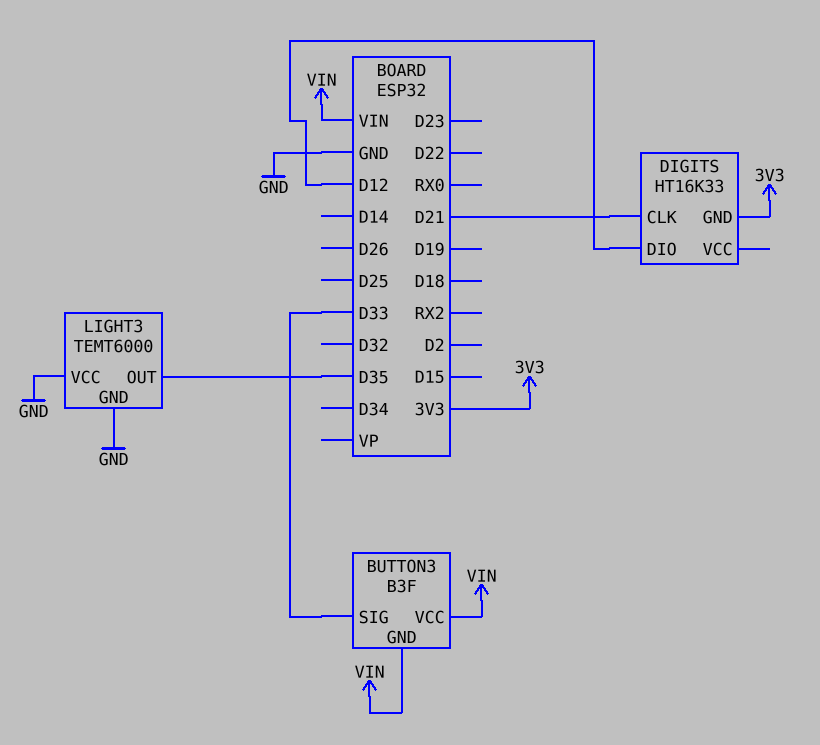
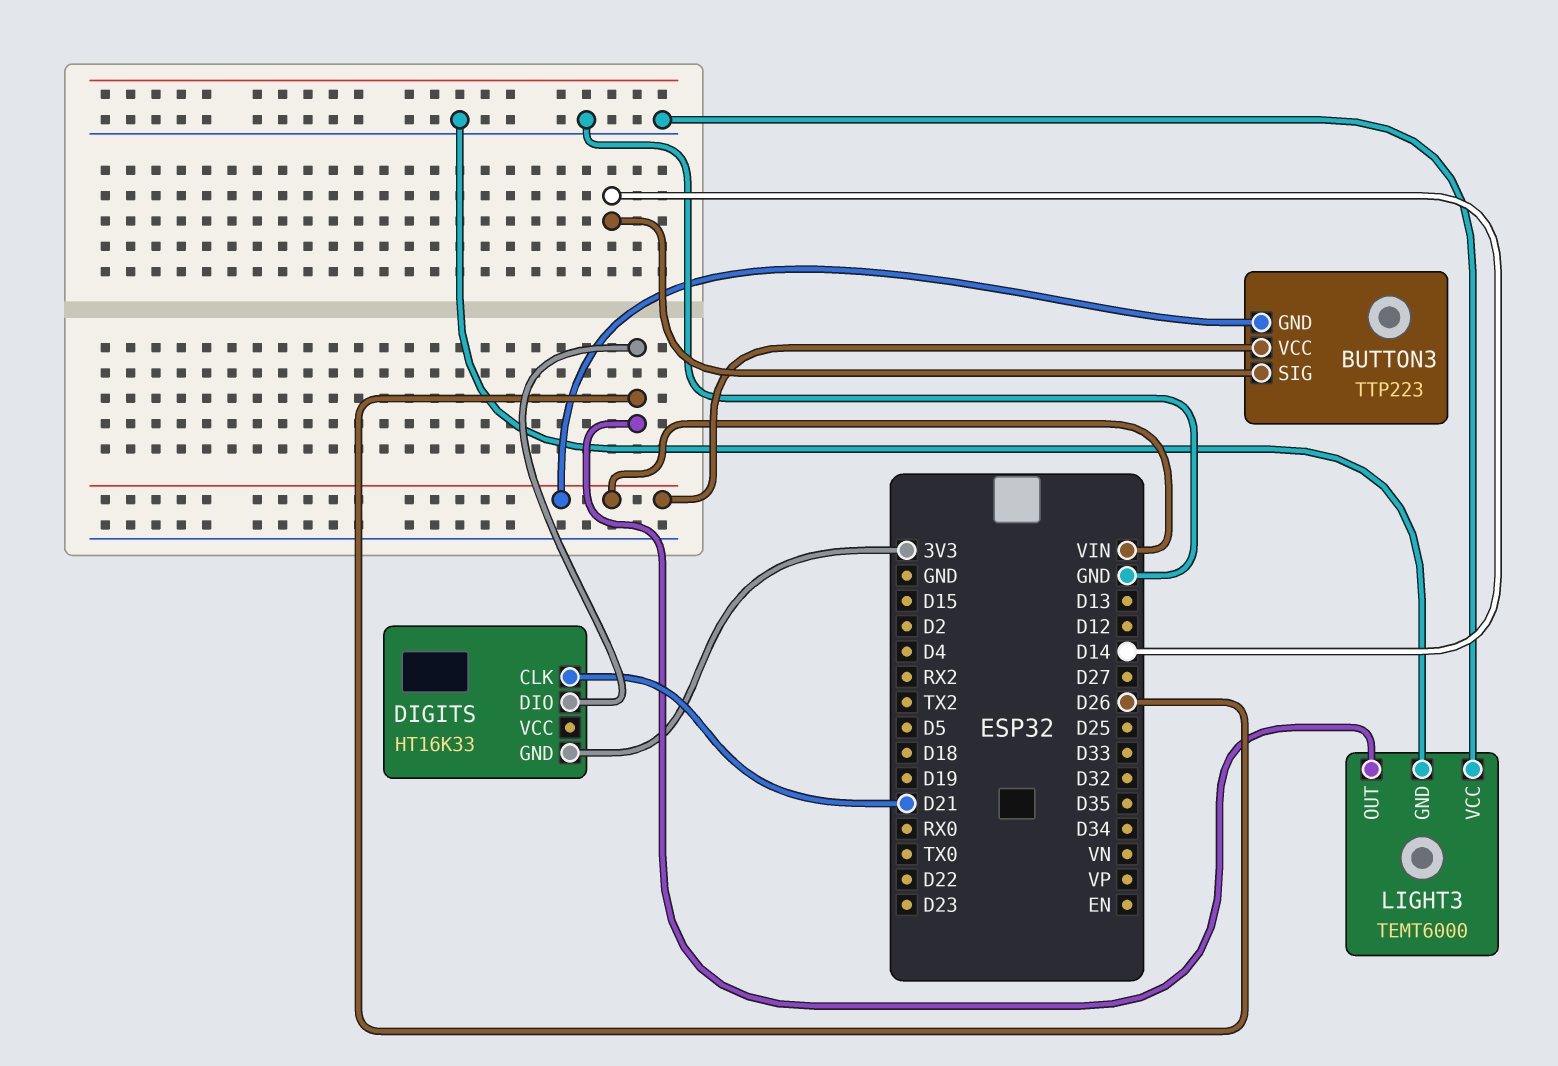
BUTTON3: B3F -> TTP223
BUTTON3 pin SIG: D33 -> D14
DIGITS pin DIO: D12 -> D26
LIGHT3 pin OUT: D35 -> D26

